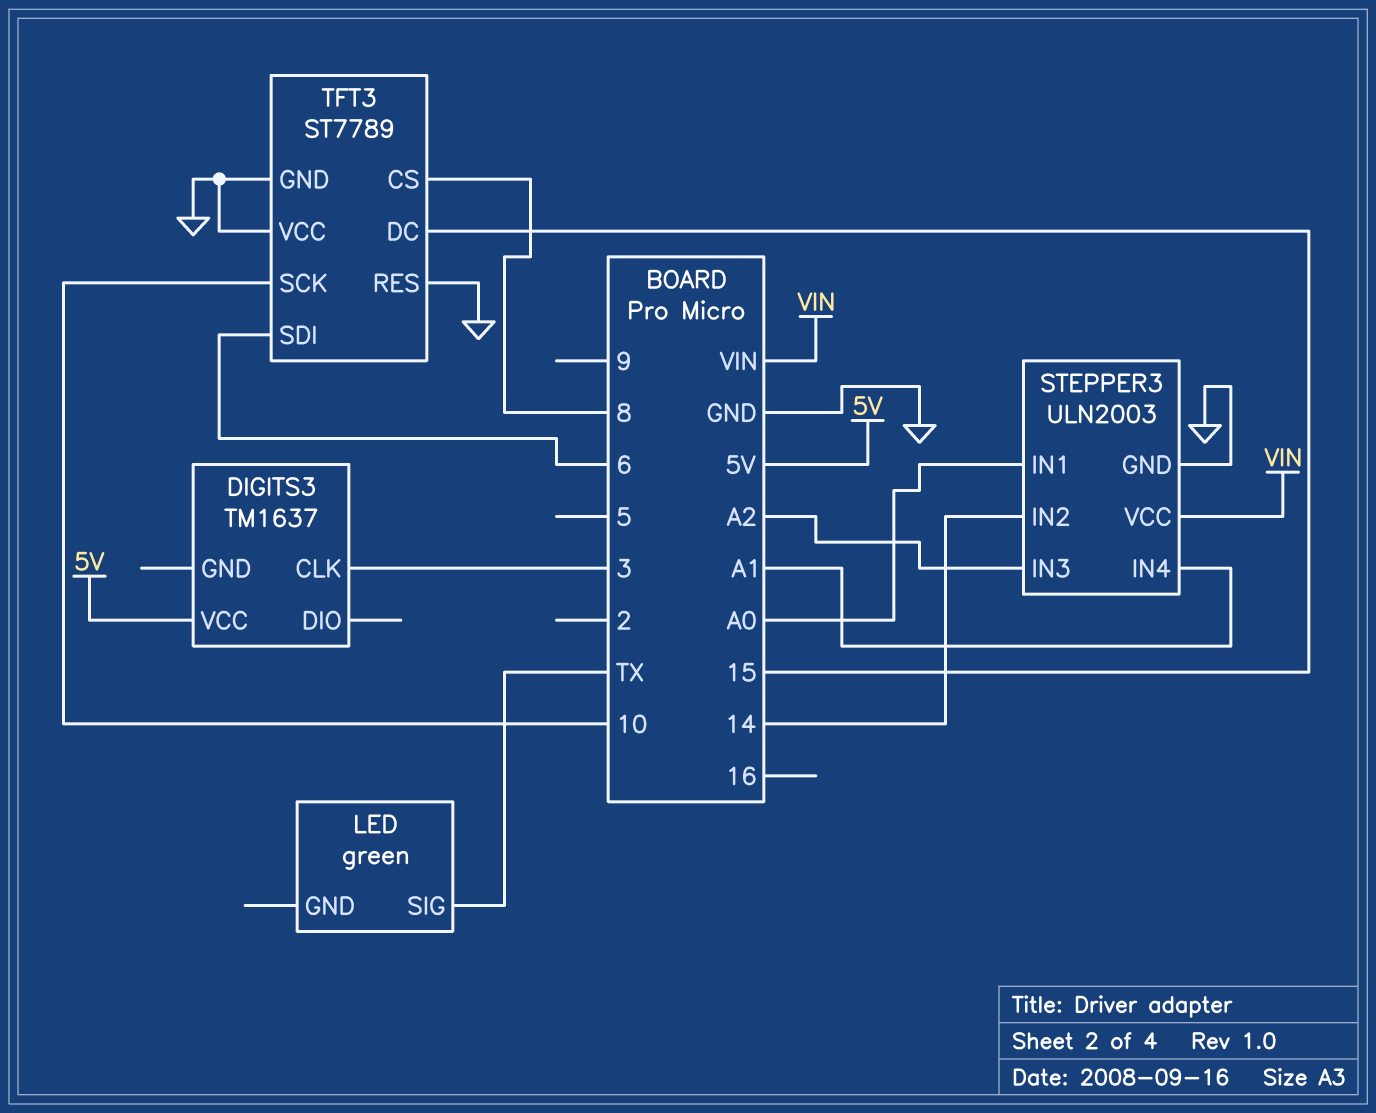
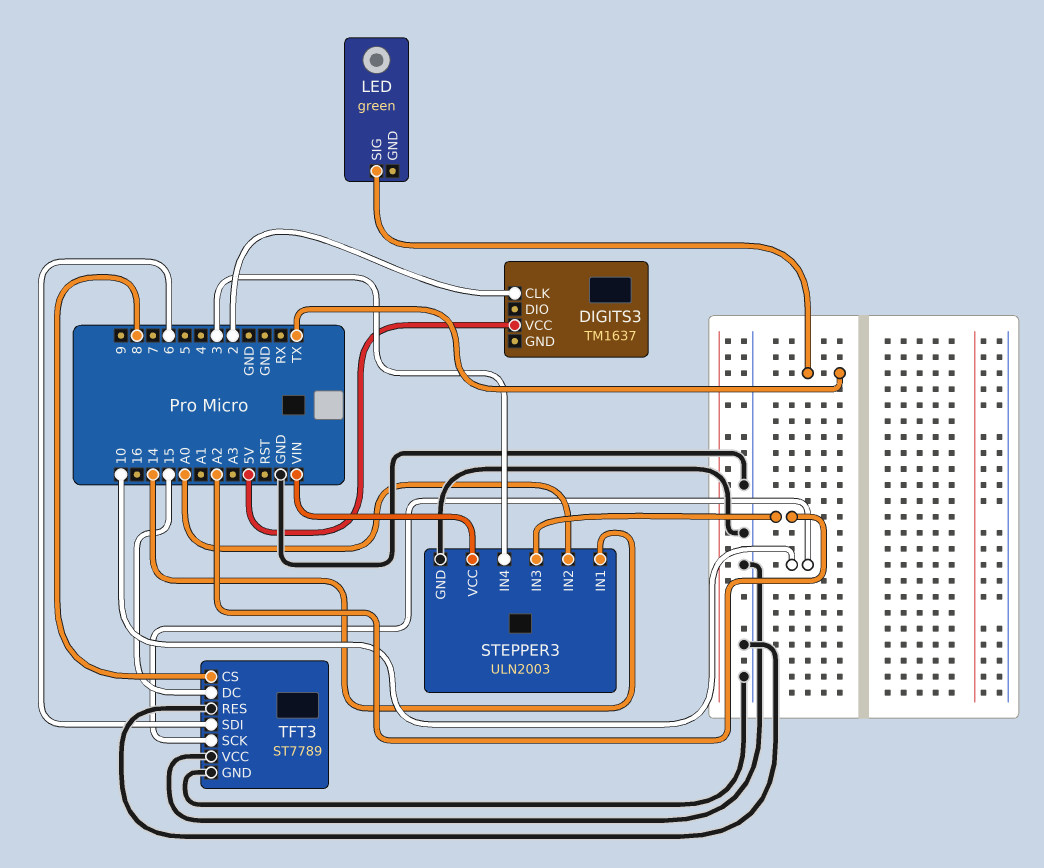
DIGITS3 pin CLK: 3 -> 2
STEPPER3 pin IN1: A0 -> 14
STEPPER3 pin IN2: 14 -> A0
STEPPER3 pin IN4: A1 -> 3

